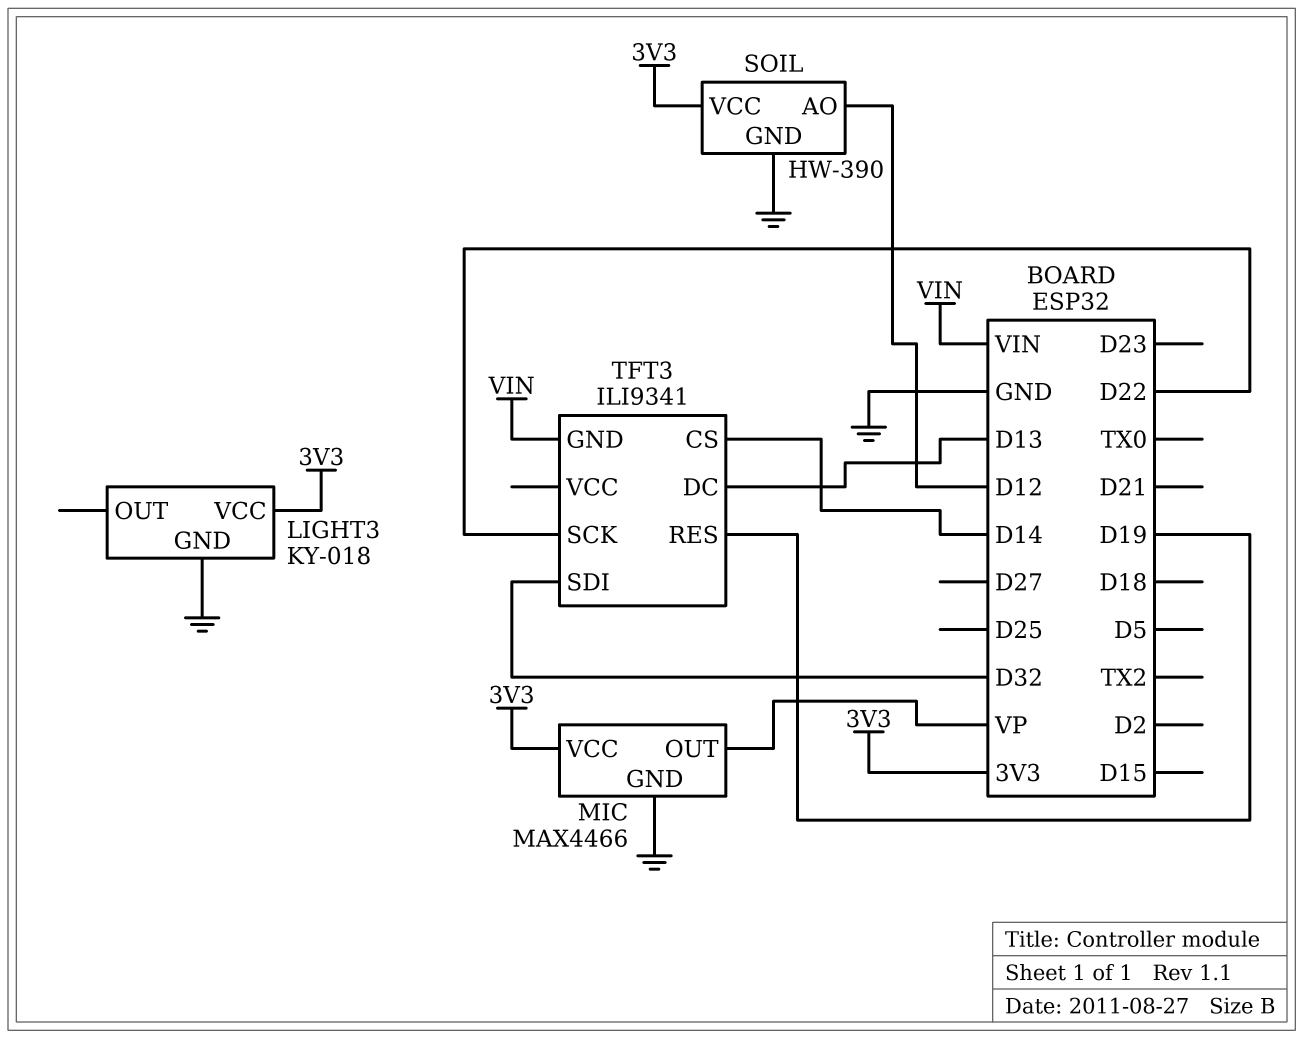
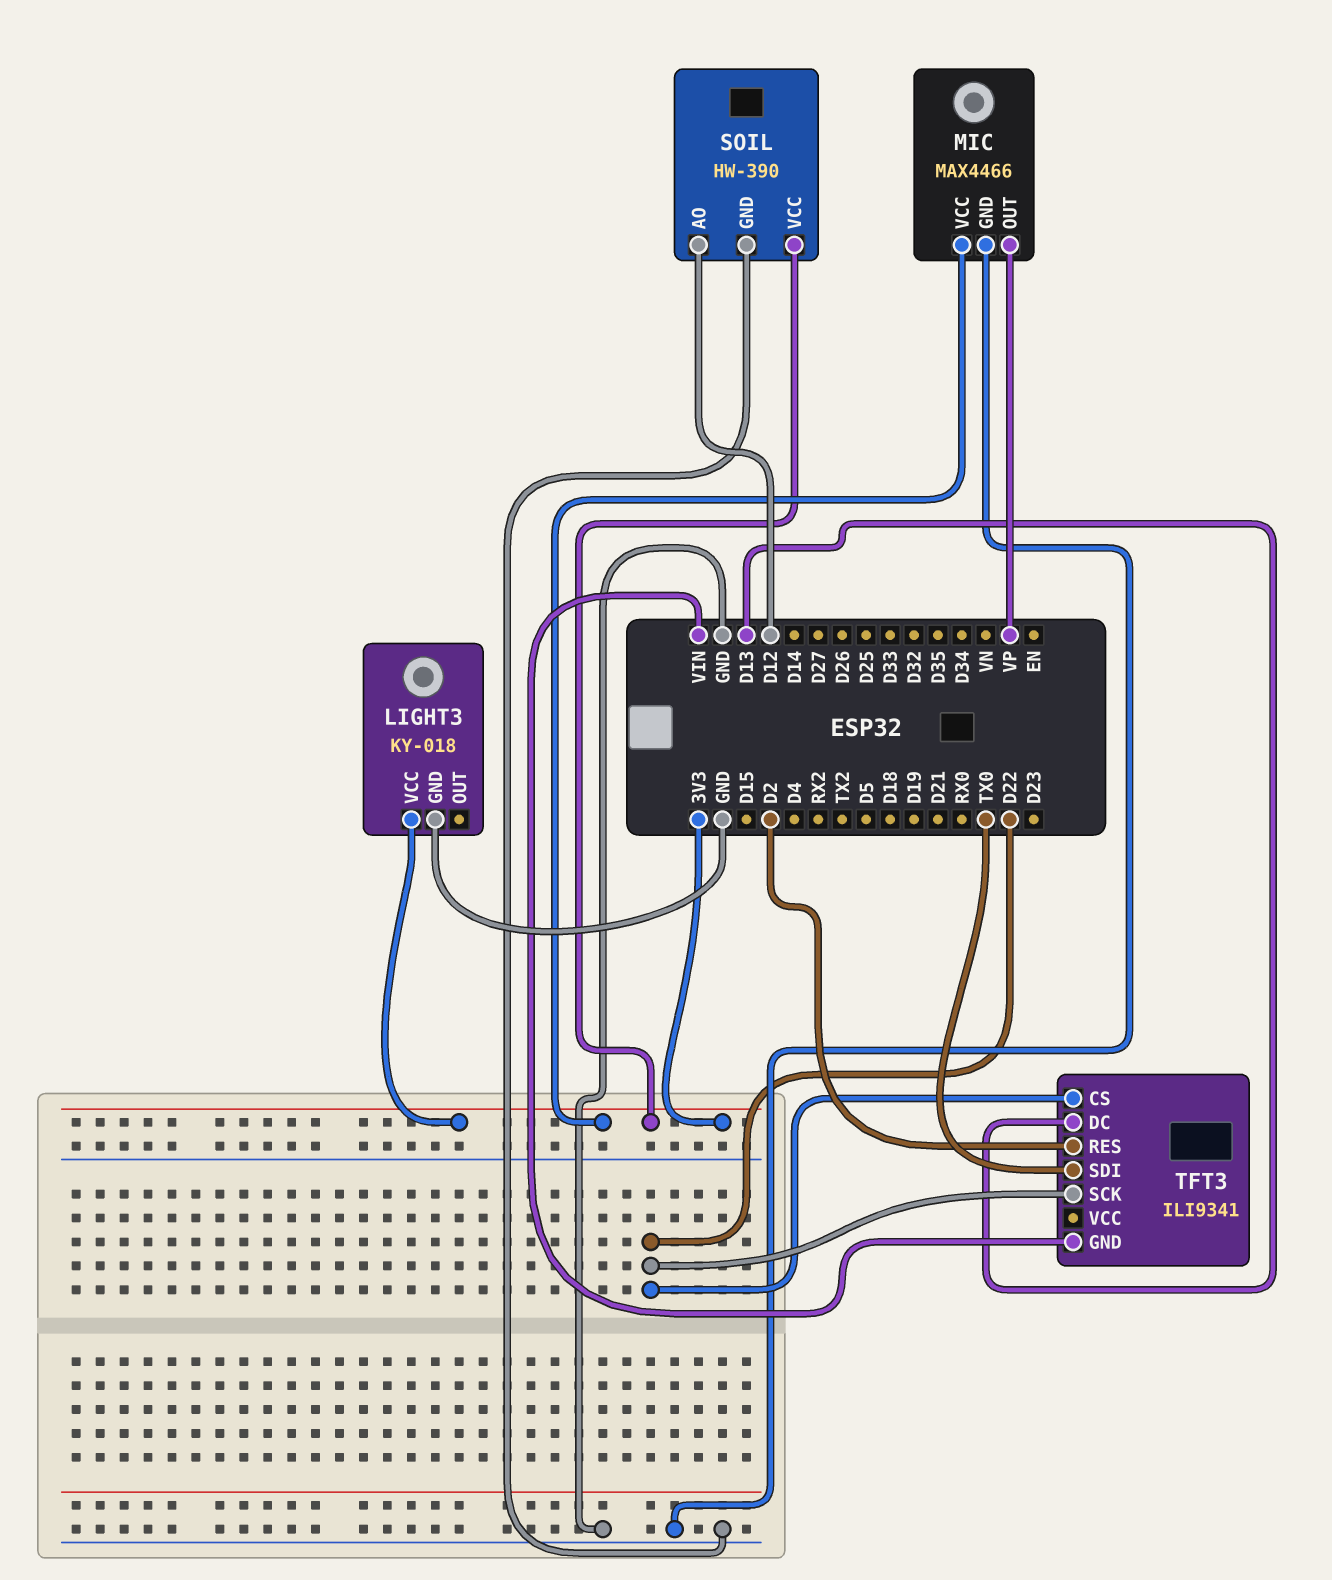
TFT3 pin CS: D14 -> D22
TFT3 pin RES: D19 -> D2
TFT3 pin SDI: D32 -> TX0

